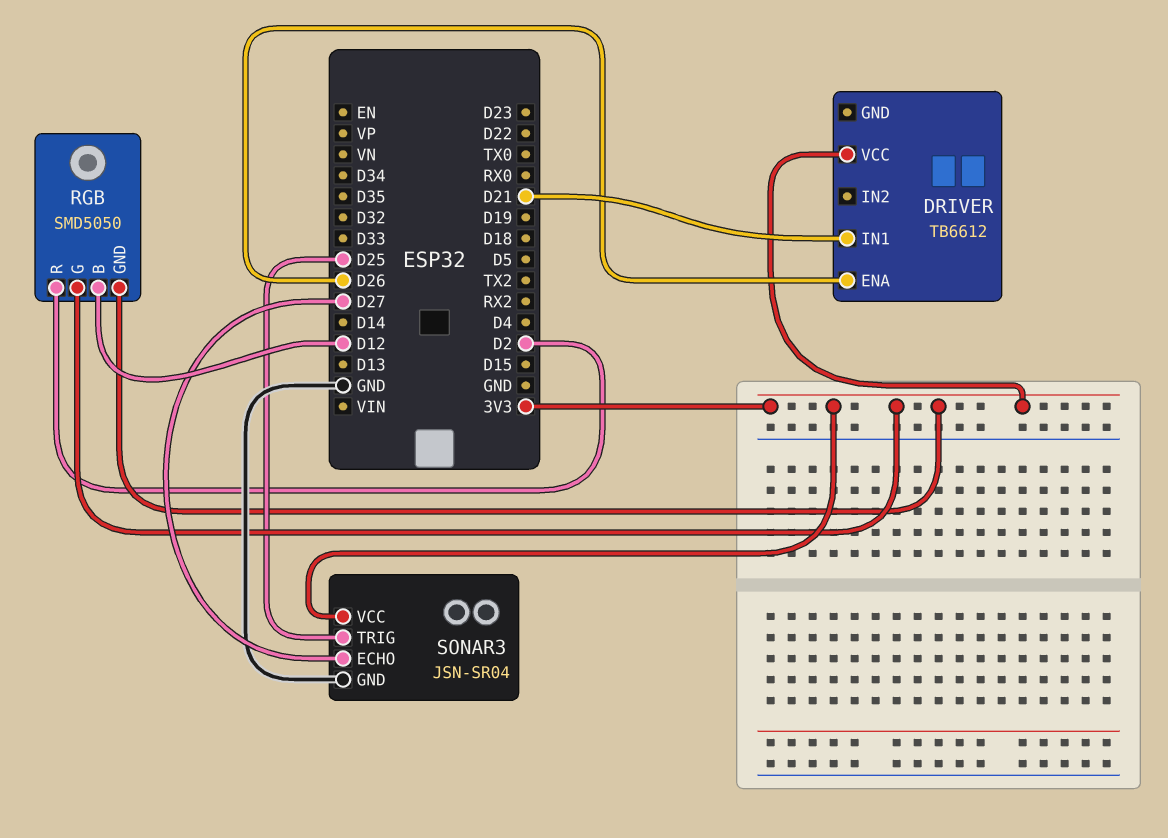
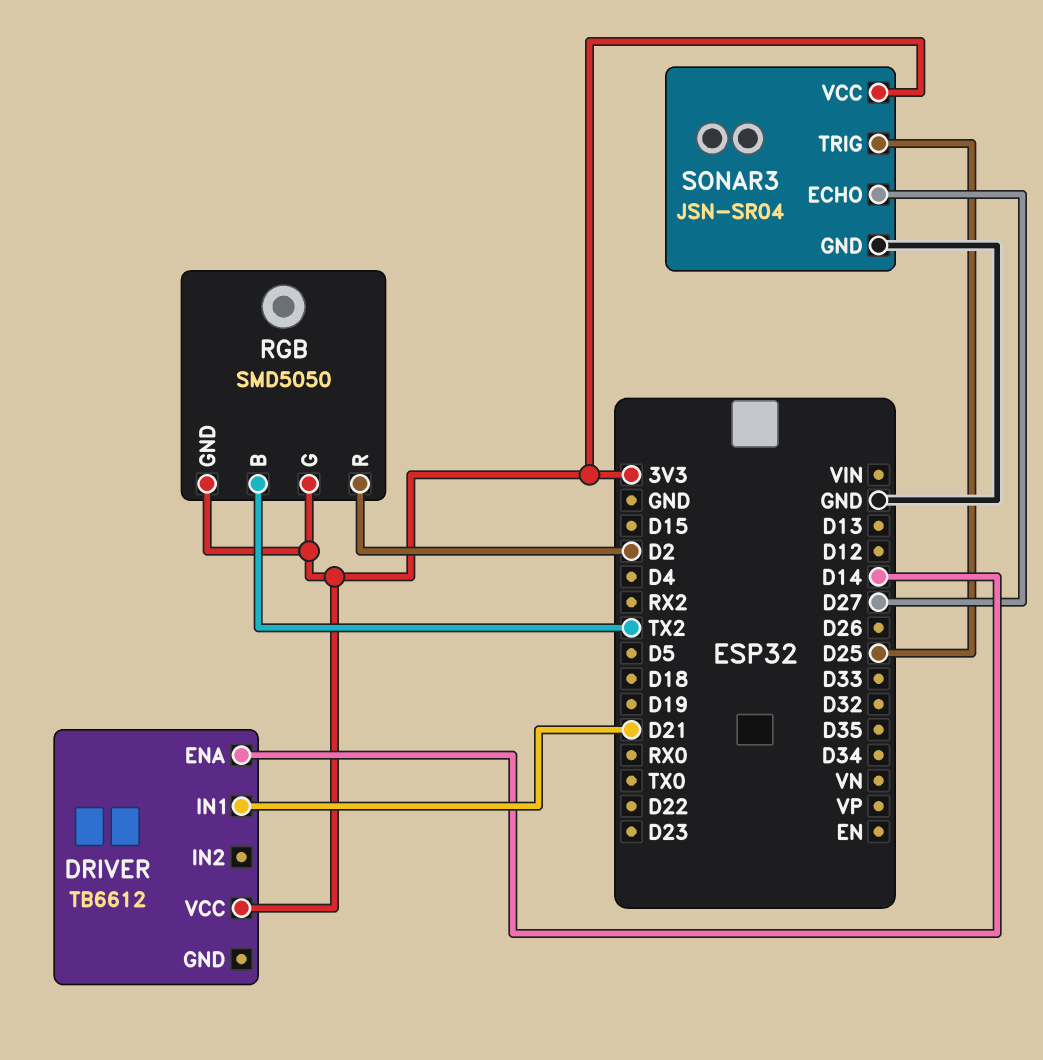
DRIVER pin ENA: D26 -> D14
RGB pin B: D12 -> TX2

